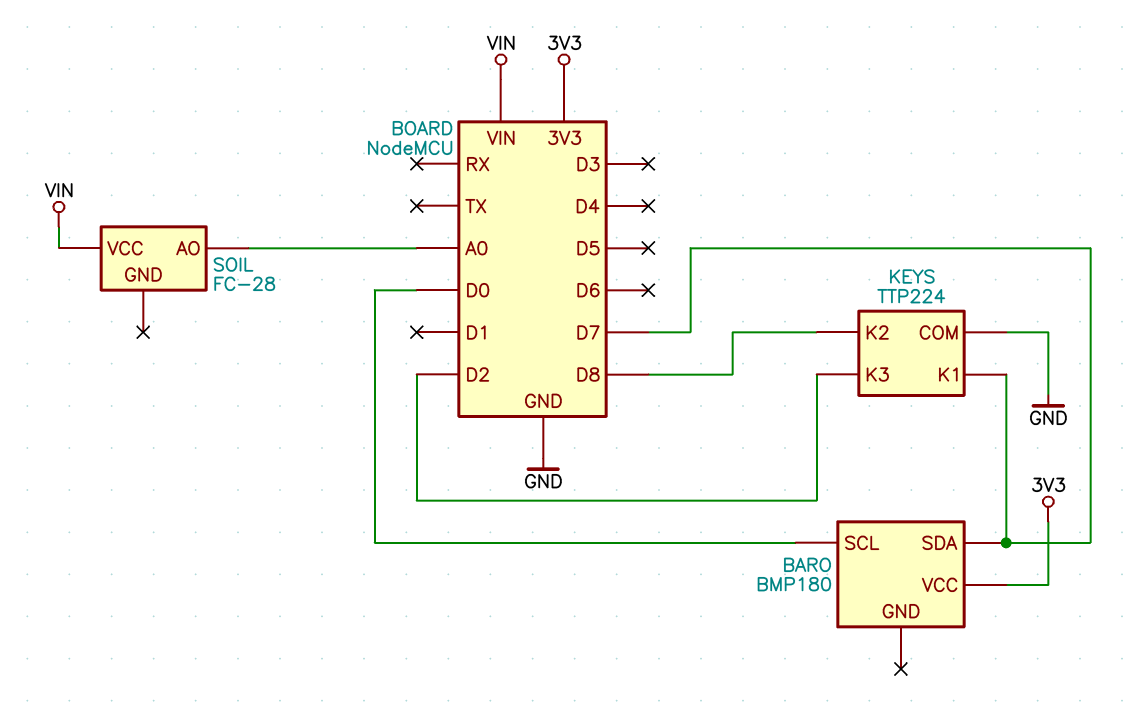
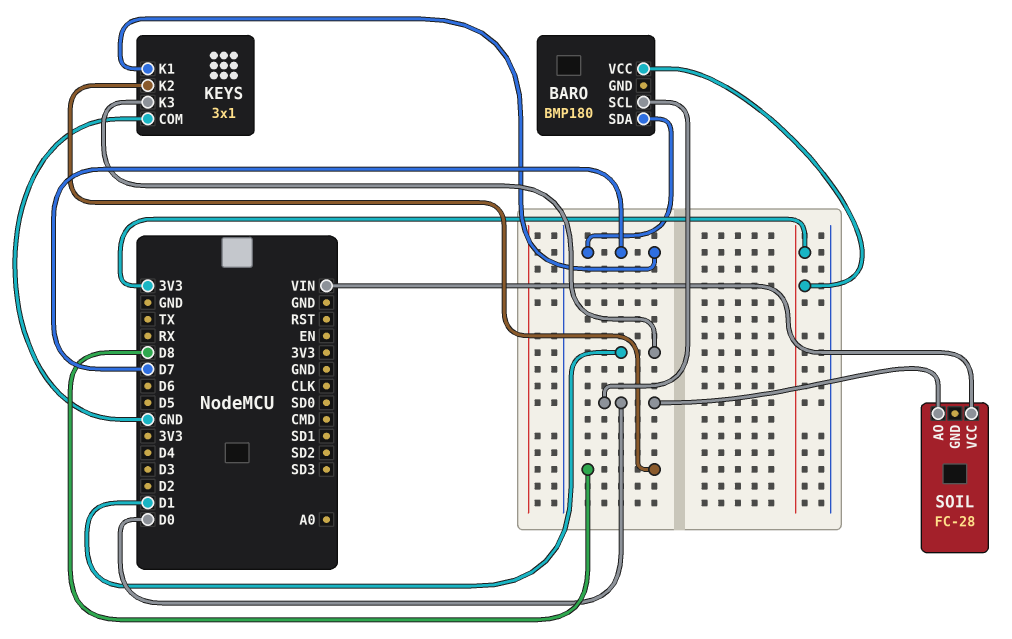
KEYS: TTP224 -> 3x1
KEYS pin K3: D2 -> D1
SOIL pin AO: A0 -> D0

